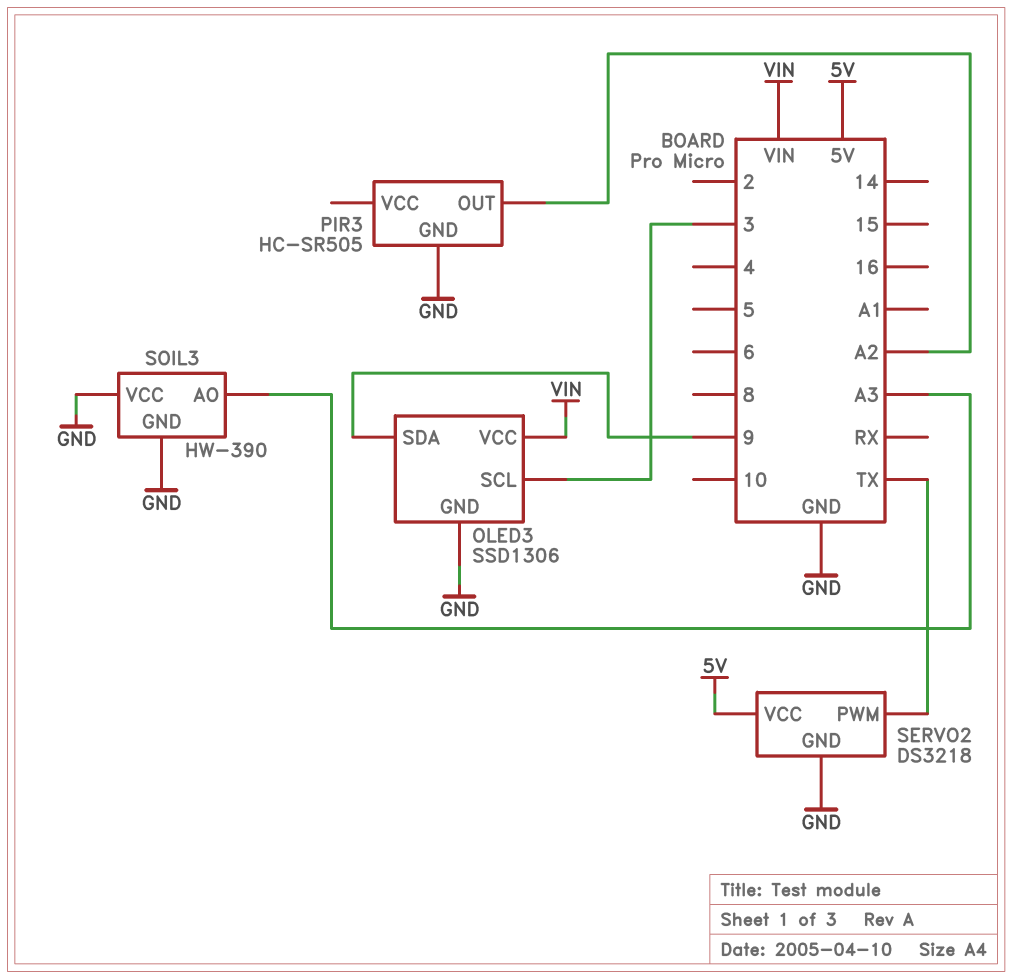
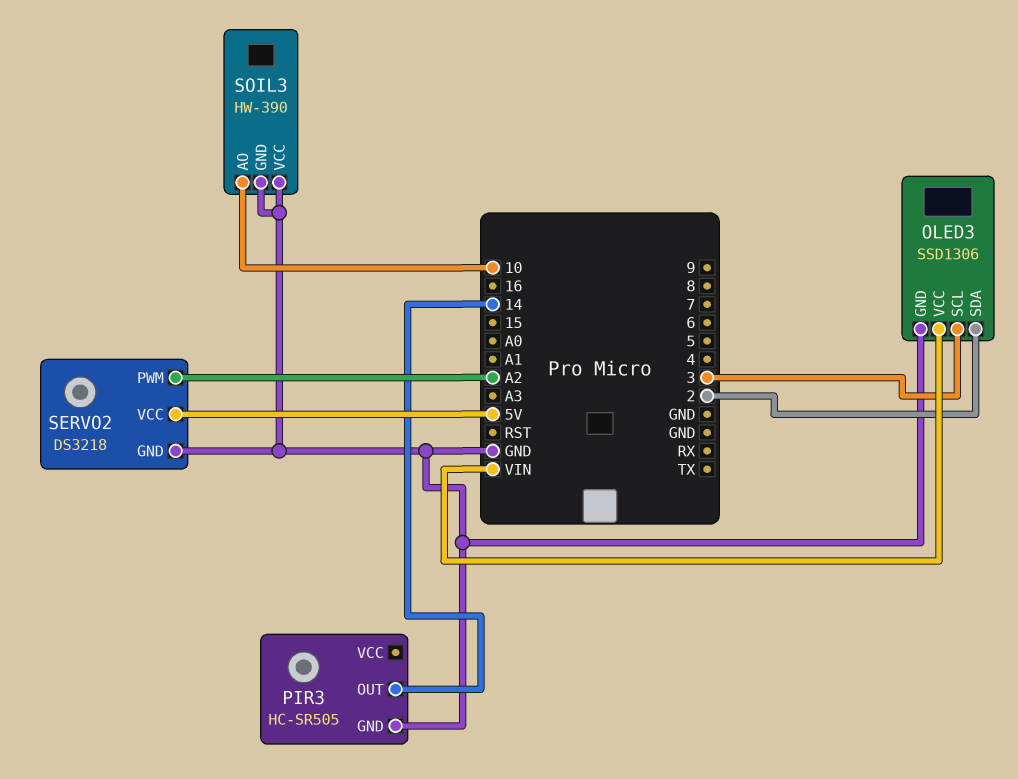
OLED3 pin SDA: 9 -> 2
PIR3 pin OUT: A2 -> 14
SERVO2 pin PWM: TX -> A2
SOIL3 pin AO: A3 -> 10

